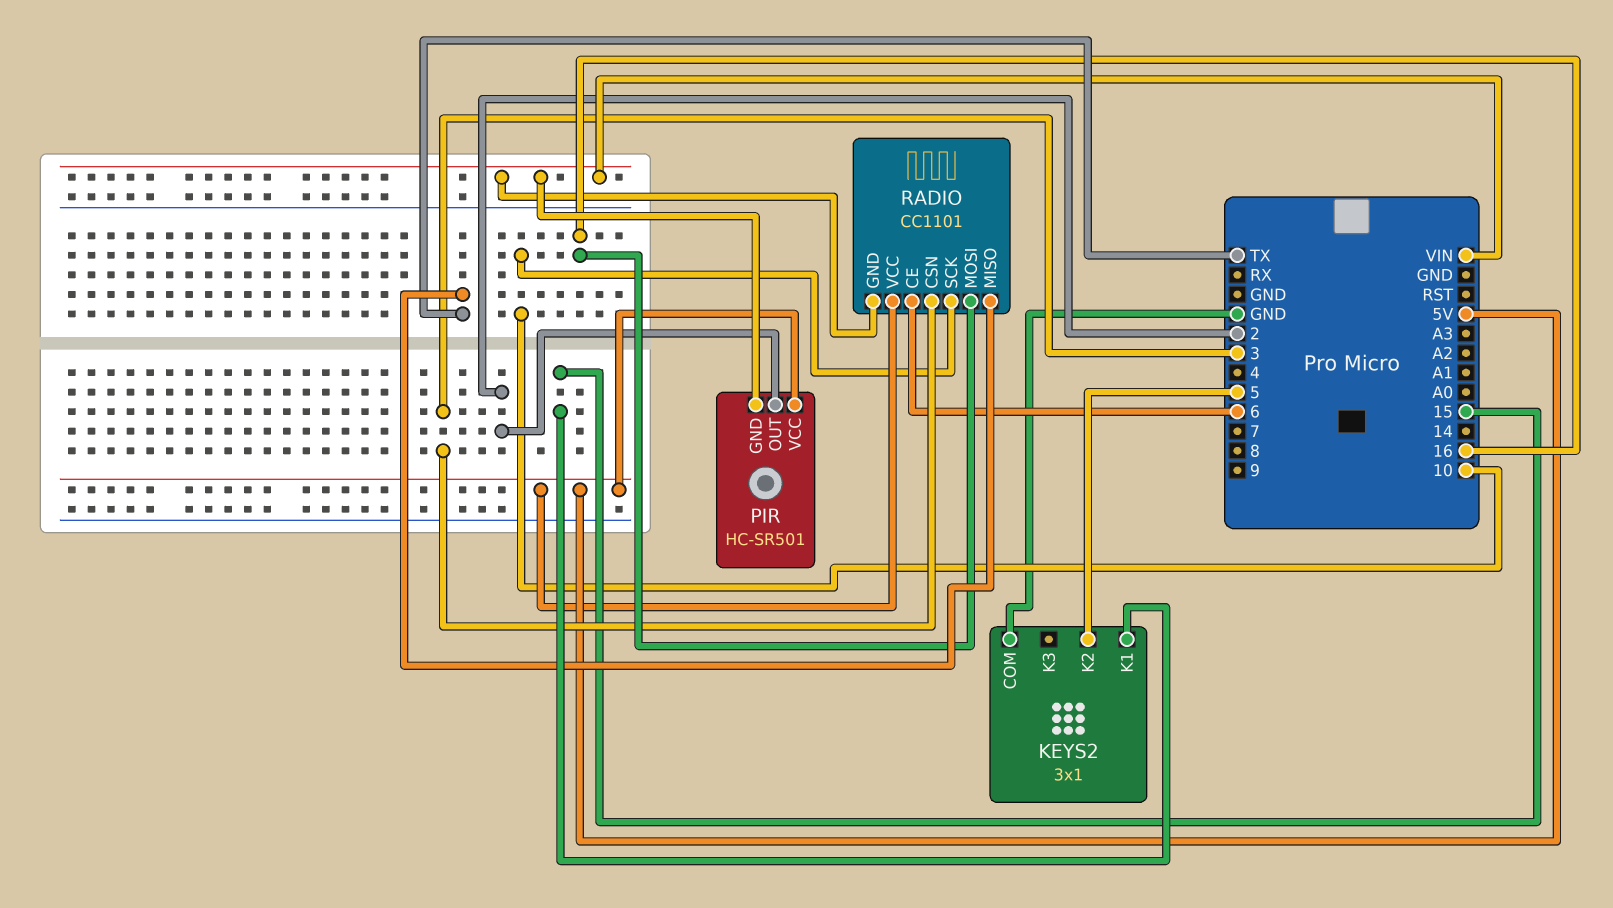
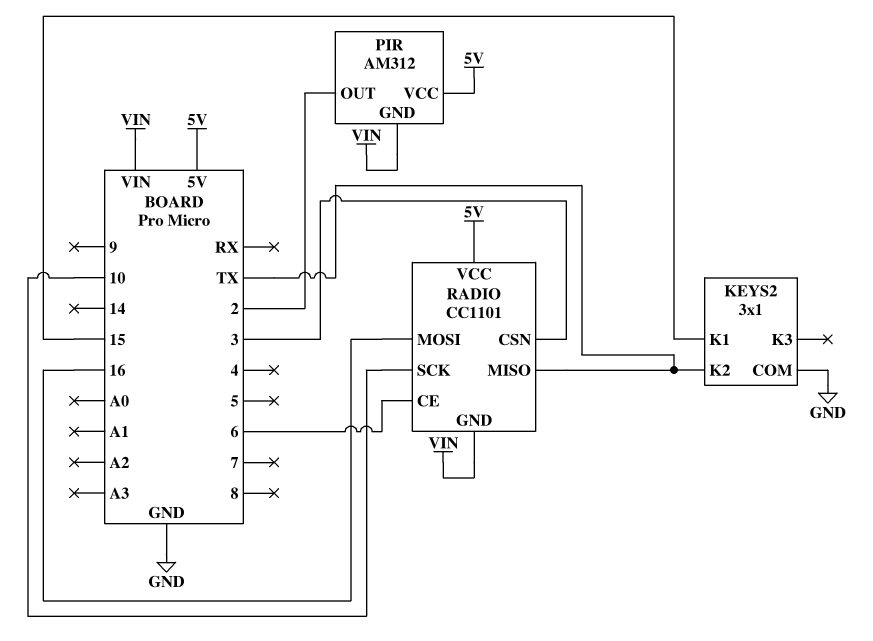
KEYS2 pin K2: 5 -> TX
PIR: HC-SR501 -> AM312

